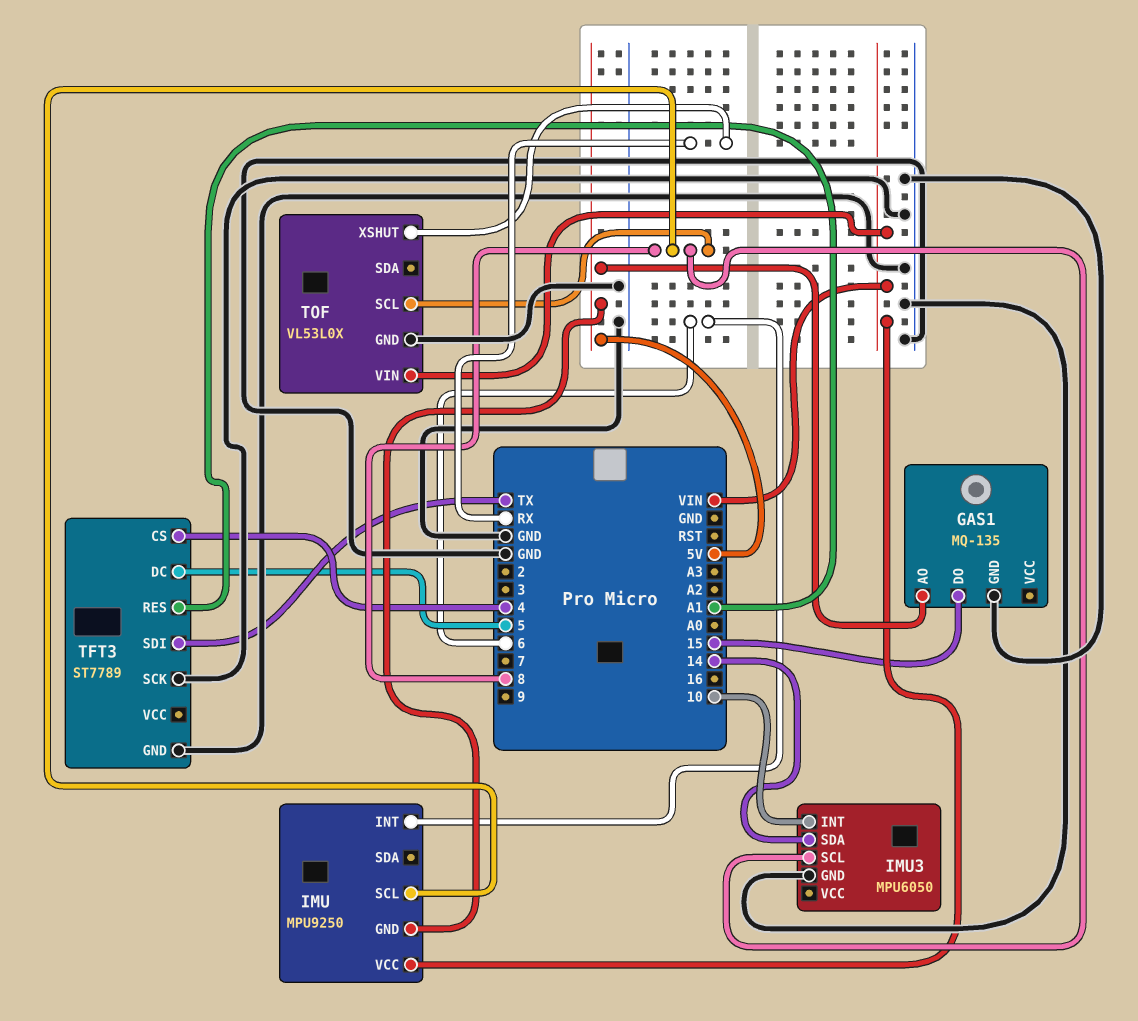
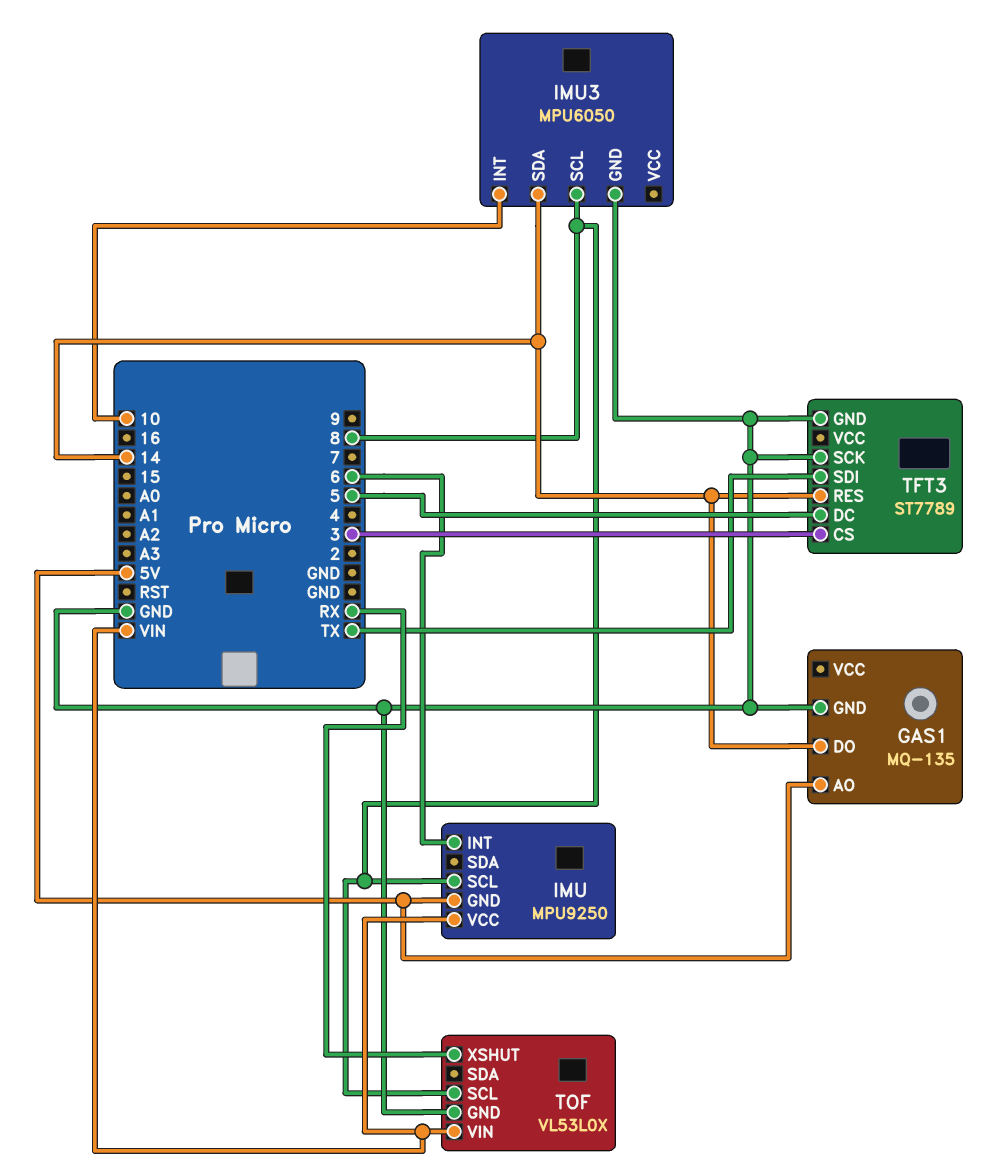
GAS1 pin DO: 15 -> 14
TFT3 pin CS: 4 -> 3
TFT3 pin RES: A1 -> 14

